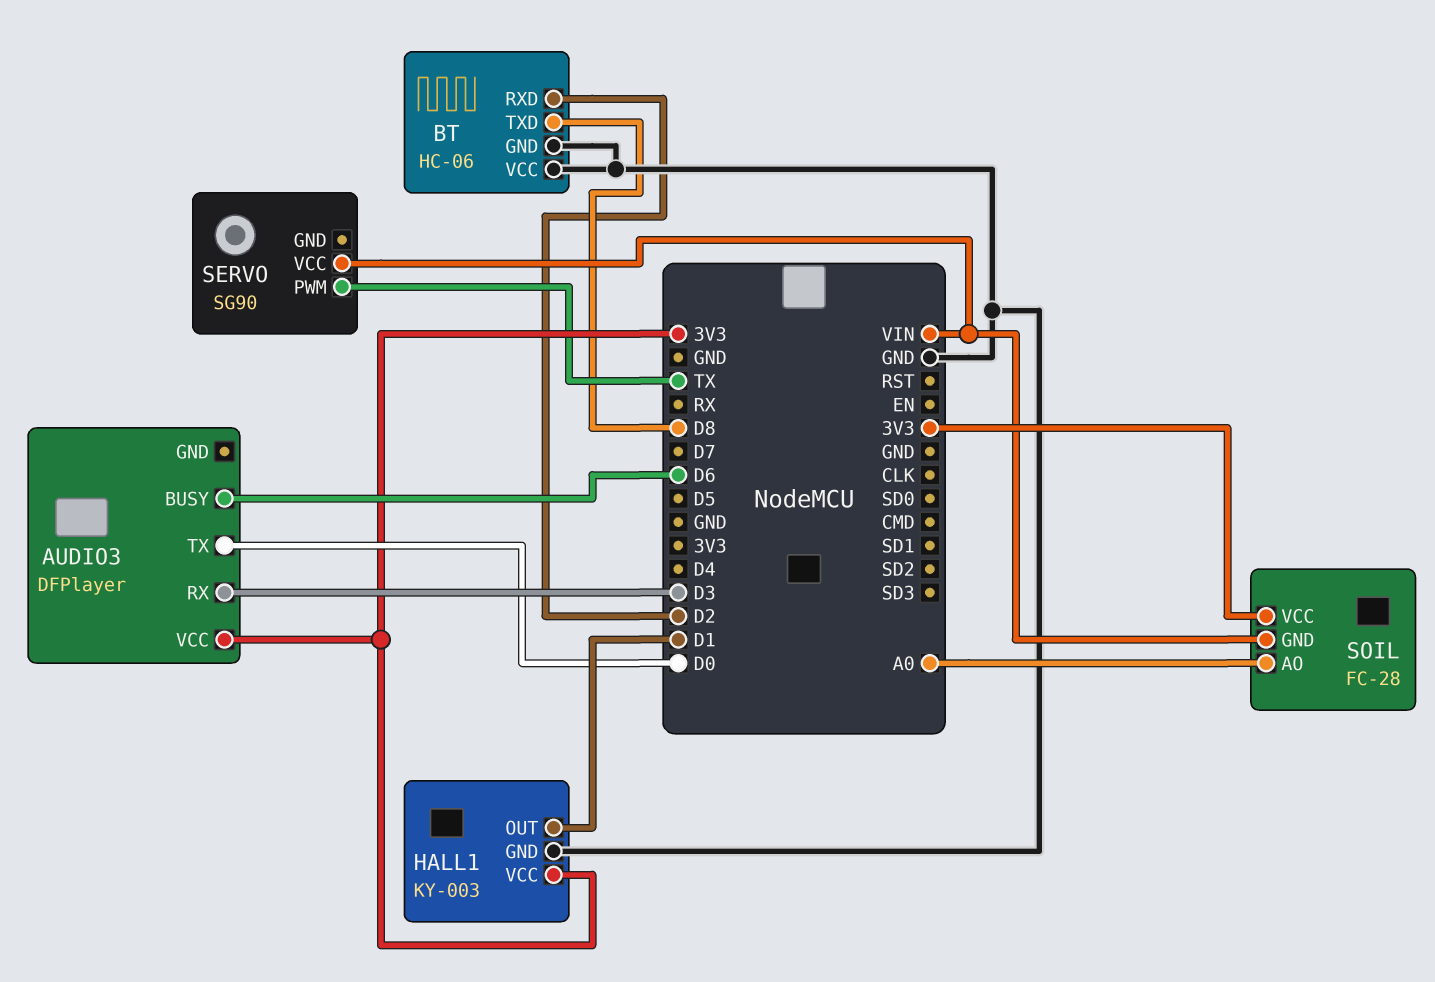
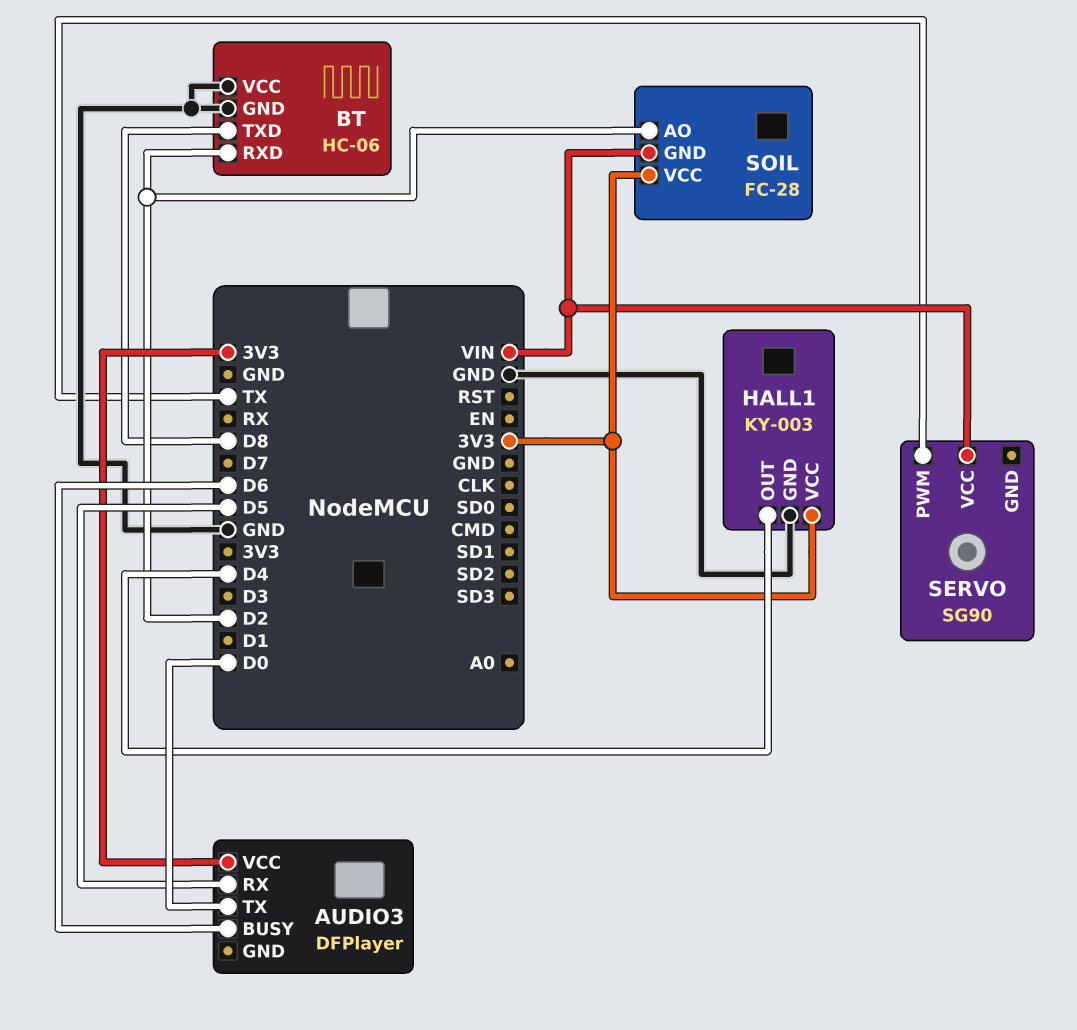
AUDIO3 pin RX: D3 -> D5
HALL1 pin OUT: D1 -> D4
SOIL pin AO: A0 -> D2

